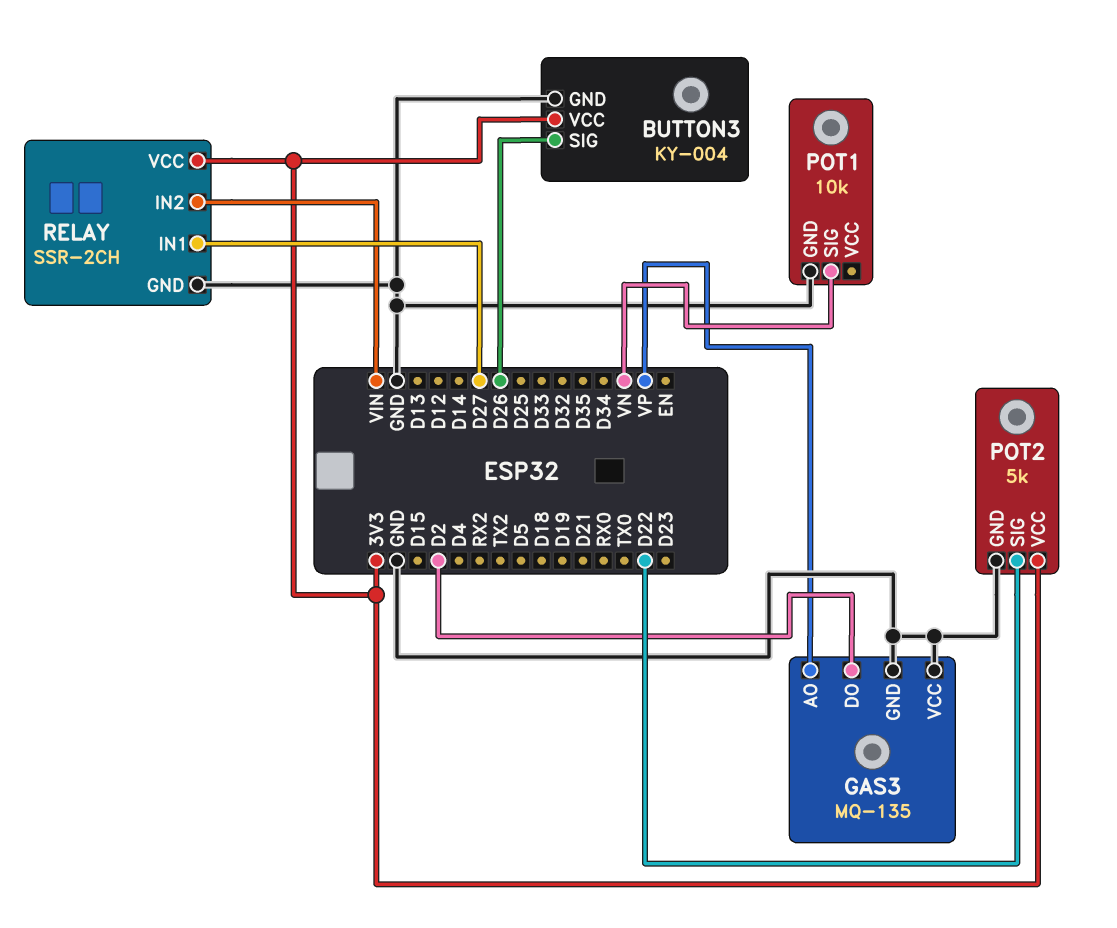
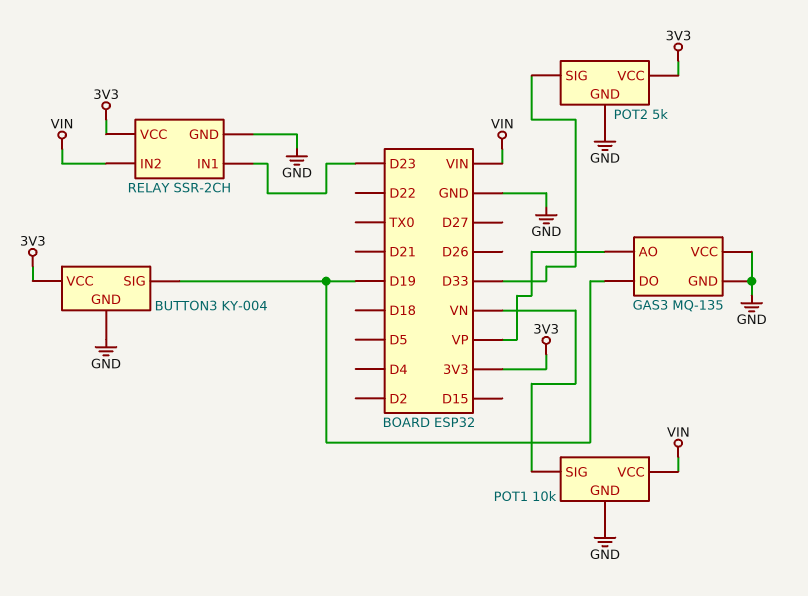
BUTTON3 pin SIG: D26 -> D19
GAS3 pin DO: D2 -> D19
POT1 pin VCC: none -> VIN
POT2 pin SIG: D22 -> D33
RELAY pin IN1: D27 -> D23

